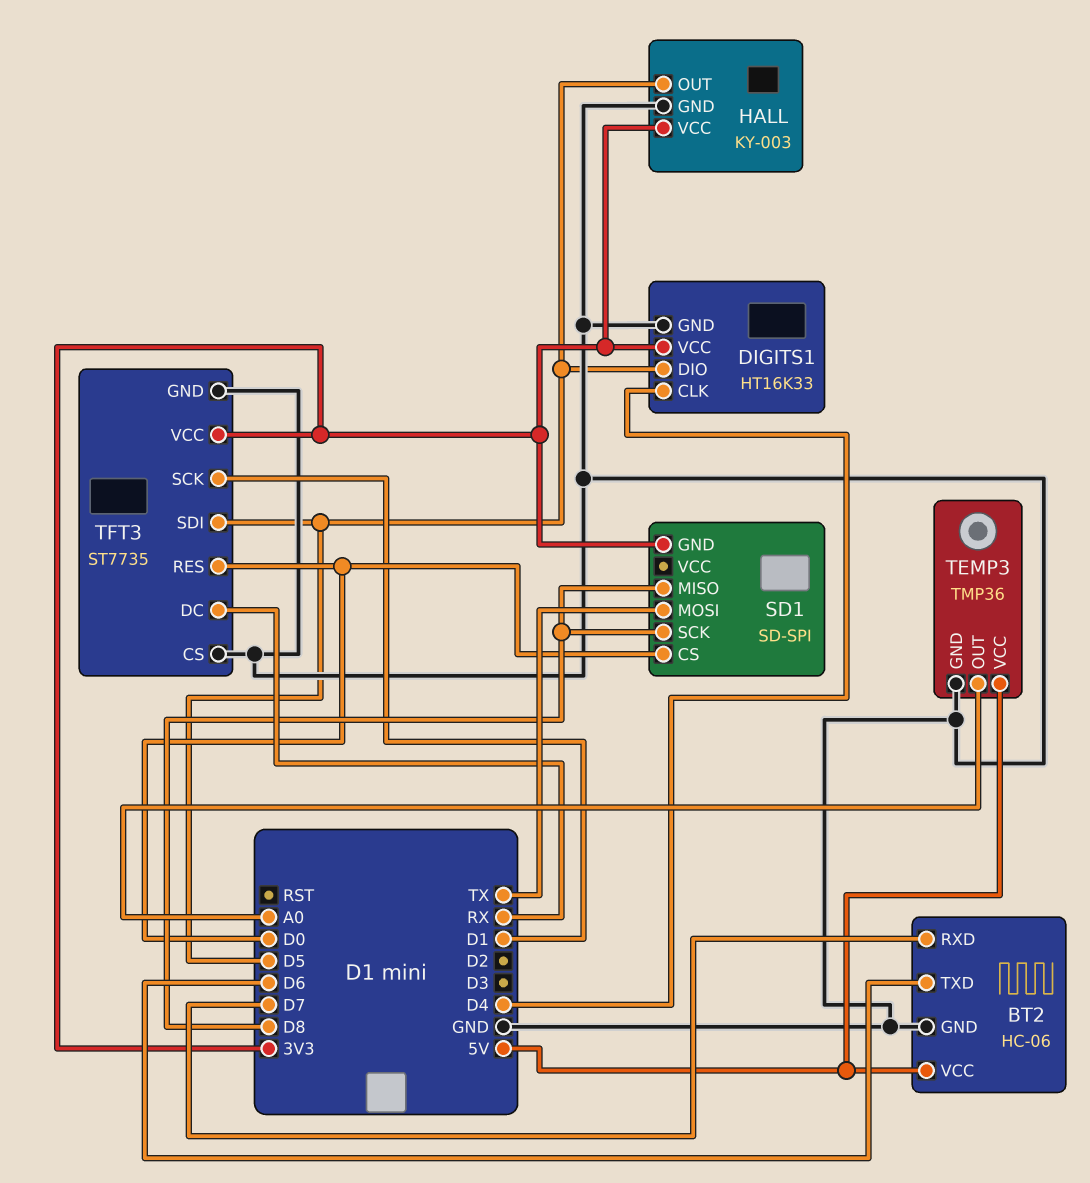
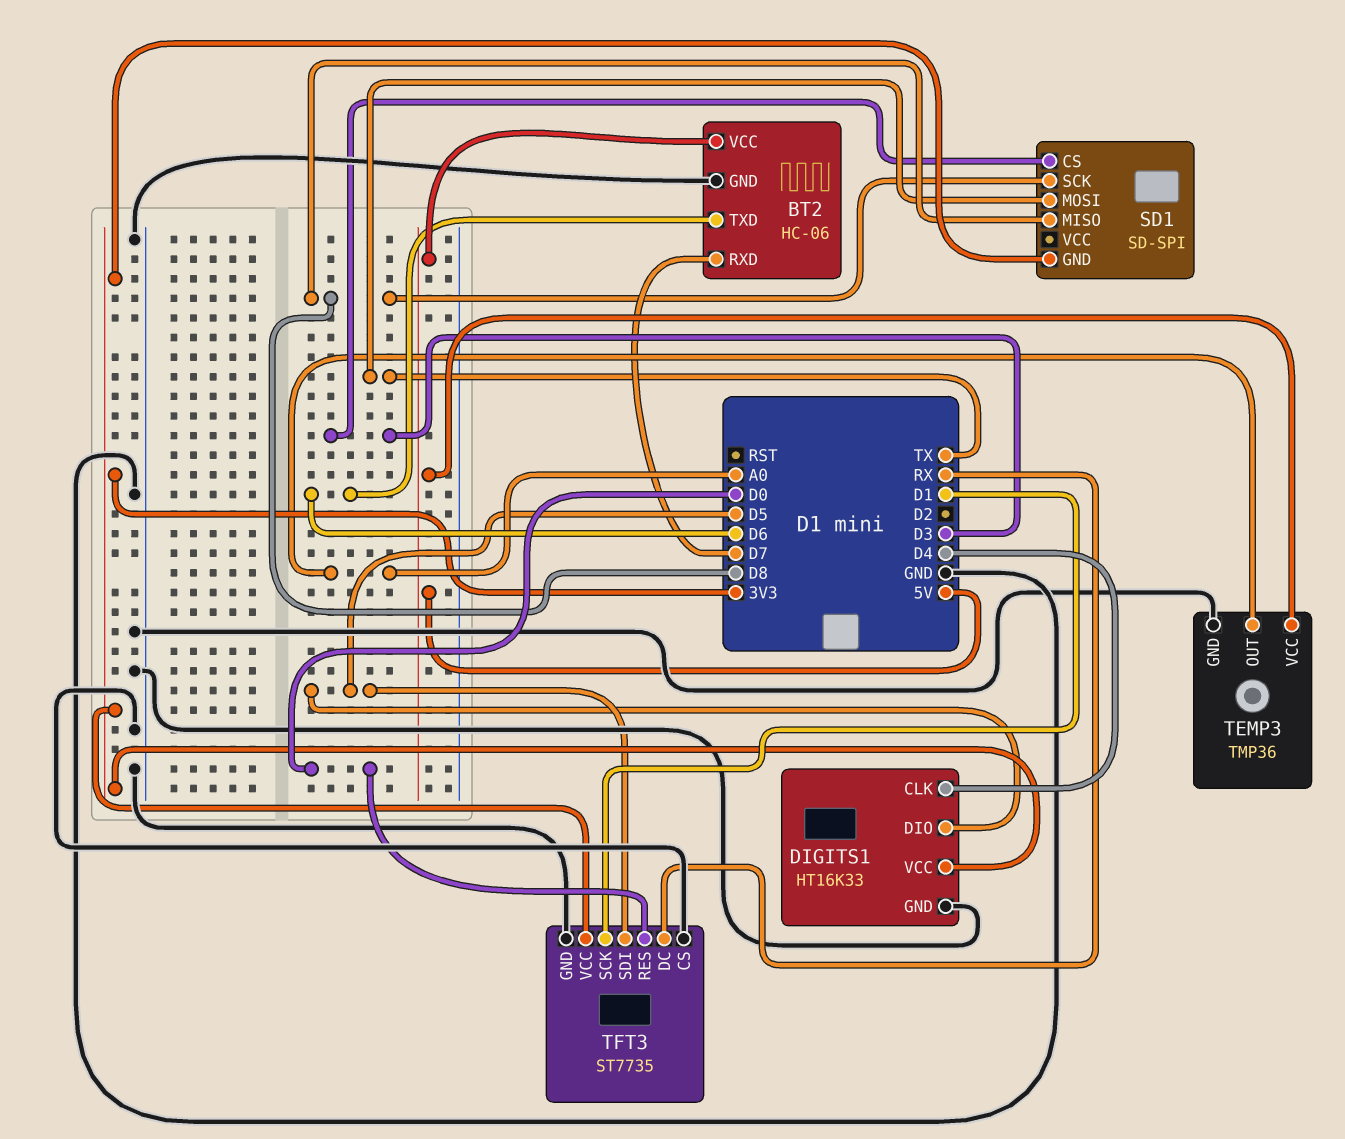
HALL: KY-003 -> none
HALL pin GND: GND -> none
HALL pin OUT: D5 -> none
HALL pin VCC: 3V3 -> none
SD1 pin CS: D0 -> D3

